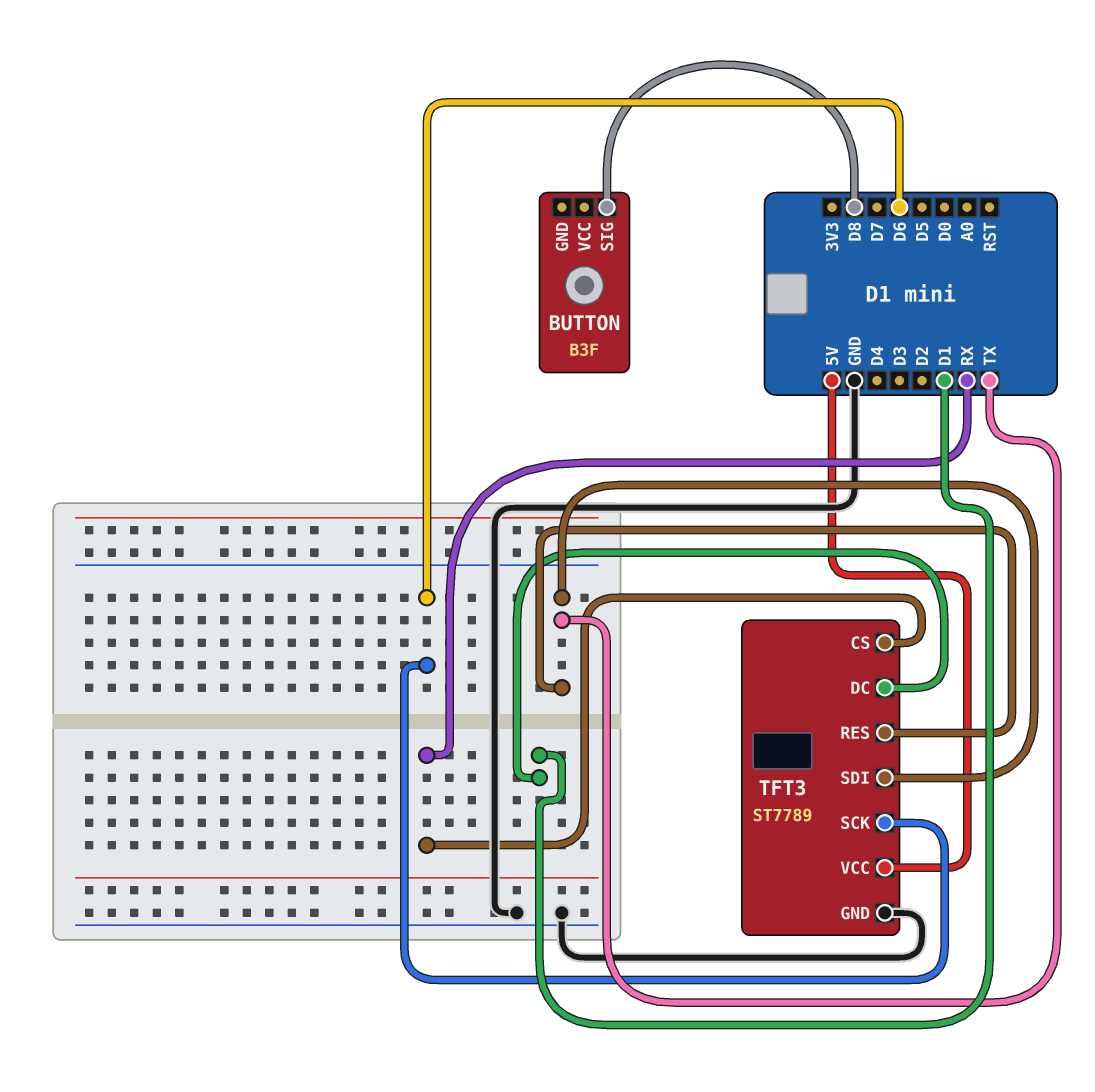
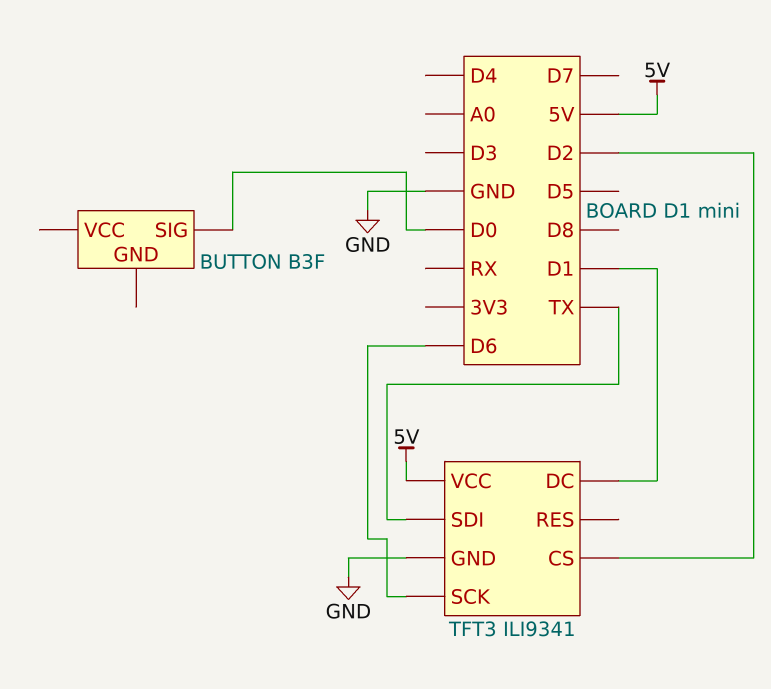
BUTTON pin SIG: D8 -> D0
TFT3: ST7789 -> ILI9341
TFT3 pin CS: RX -> D2
TFT3 pin RES: TX -> none

